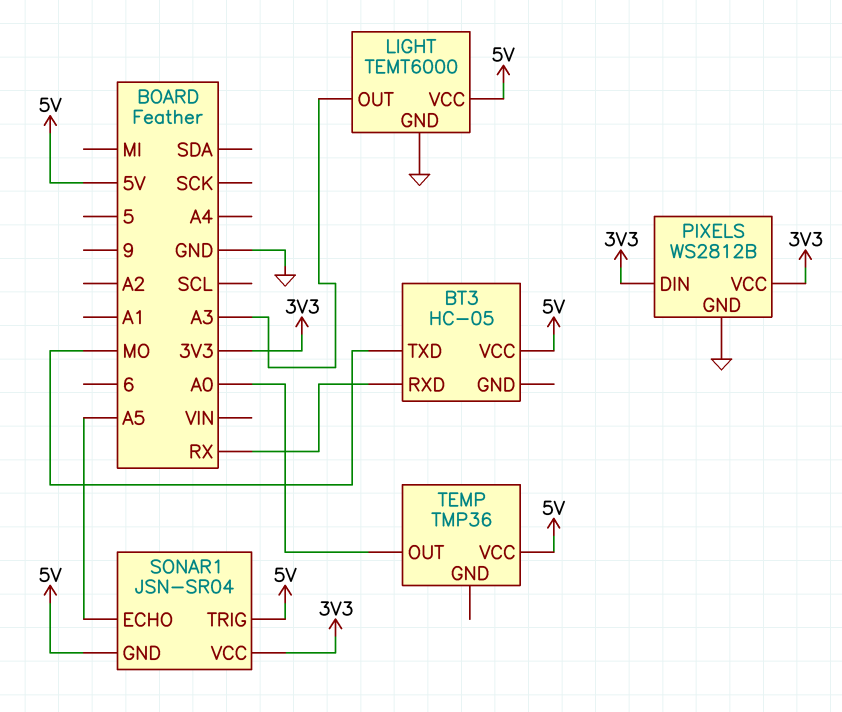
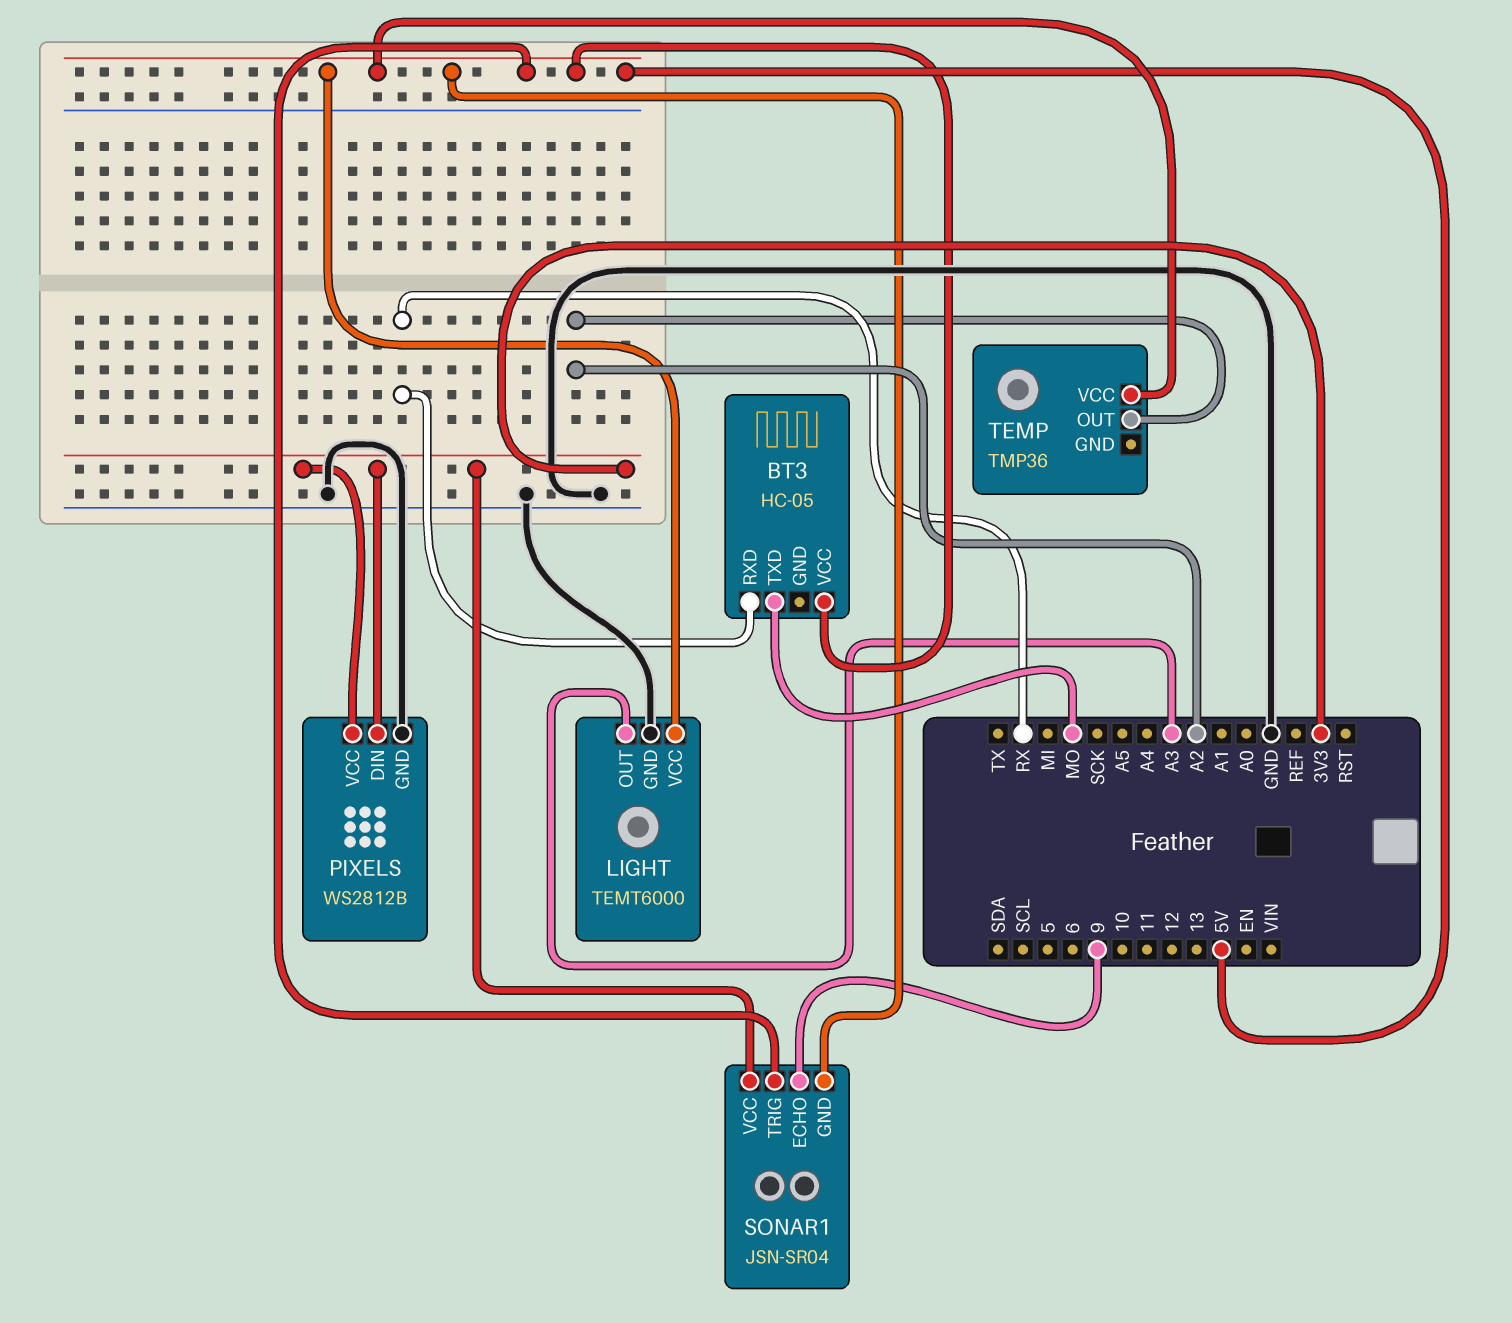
SONAR1 pin ECHO: A5 -> 9
TEMP pin OUT: A0 -> A2

